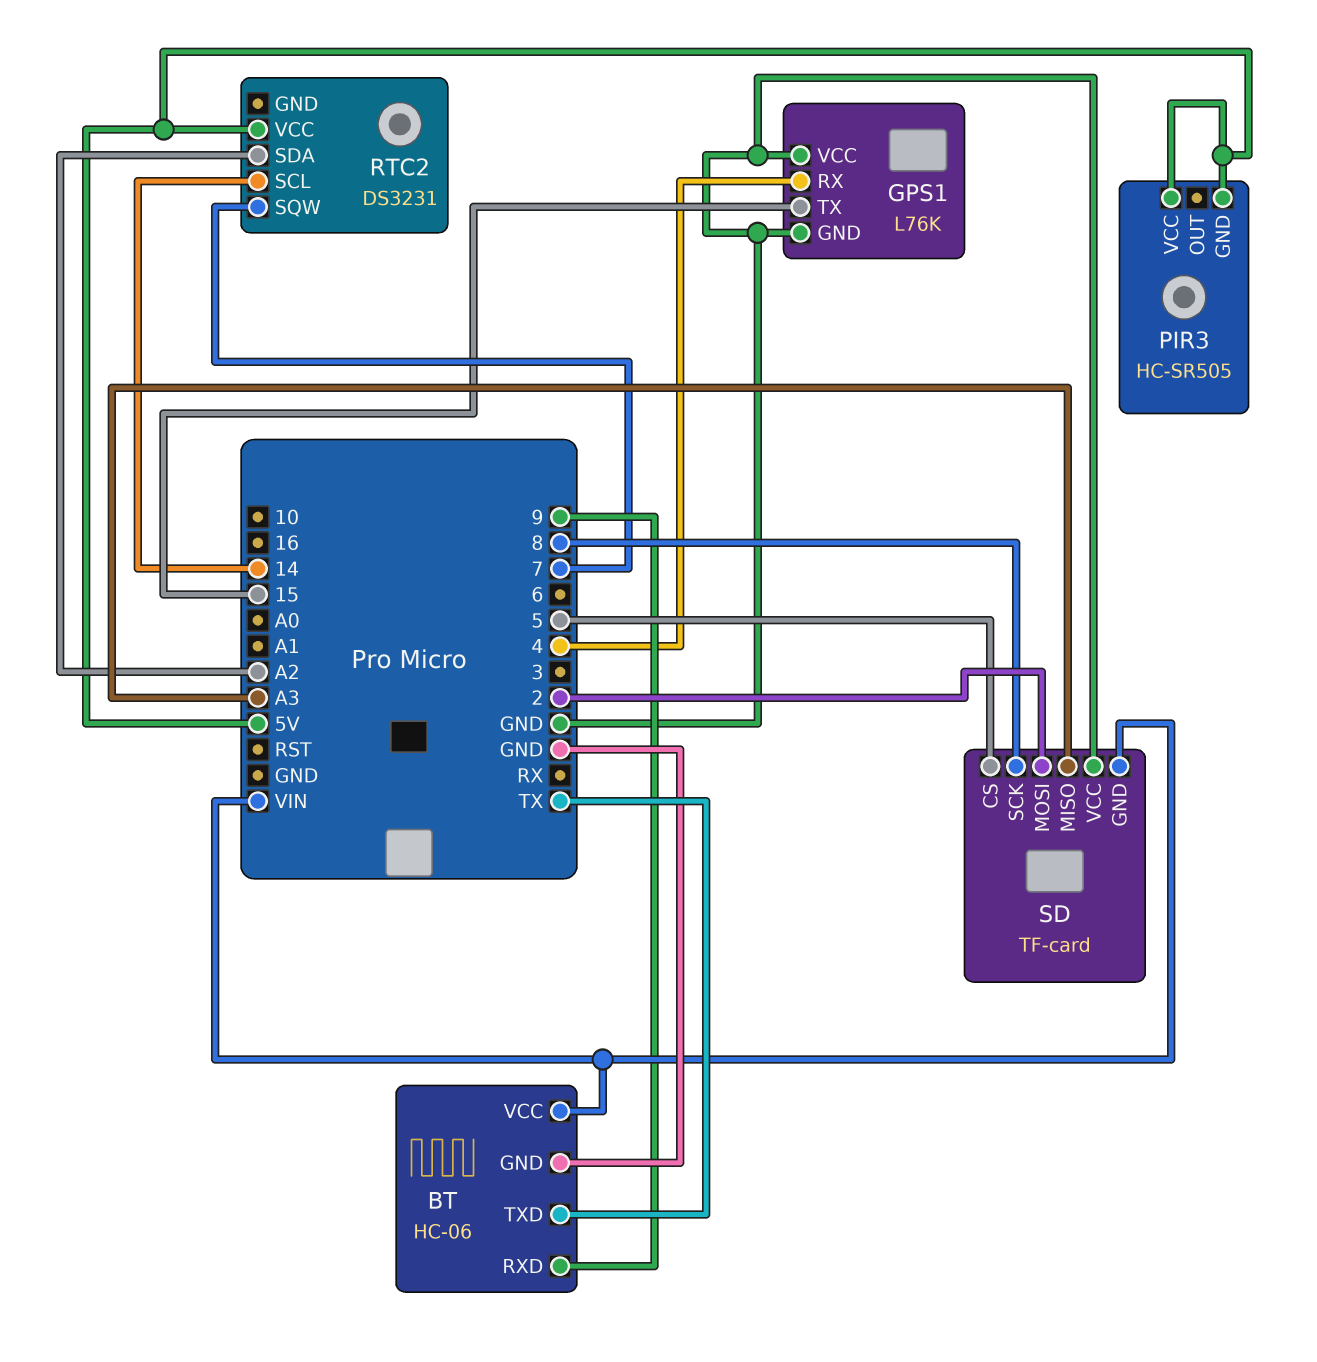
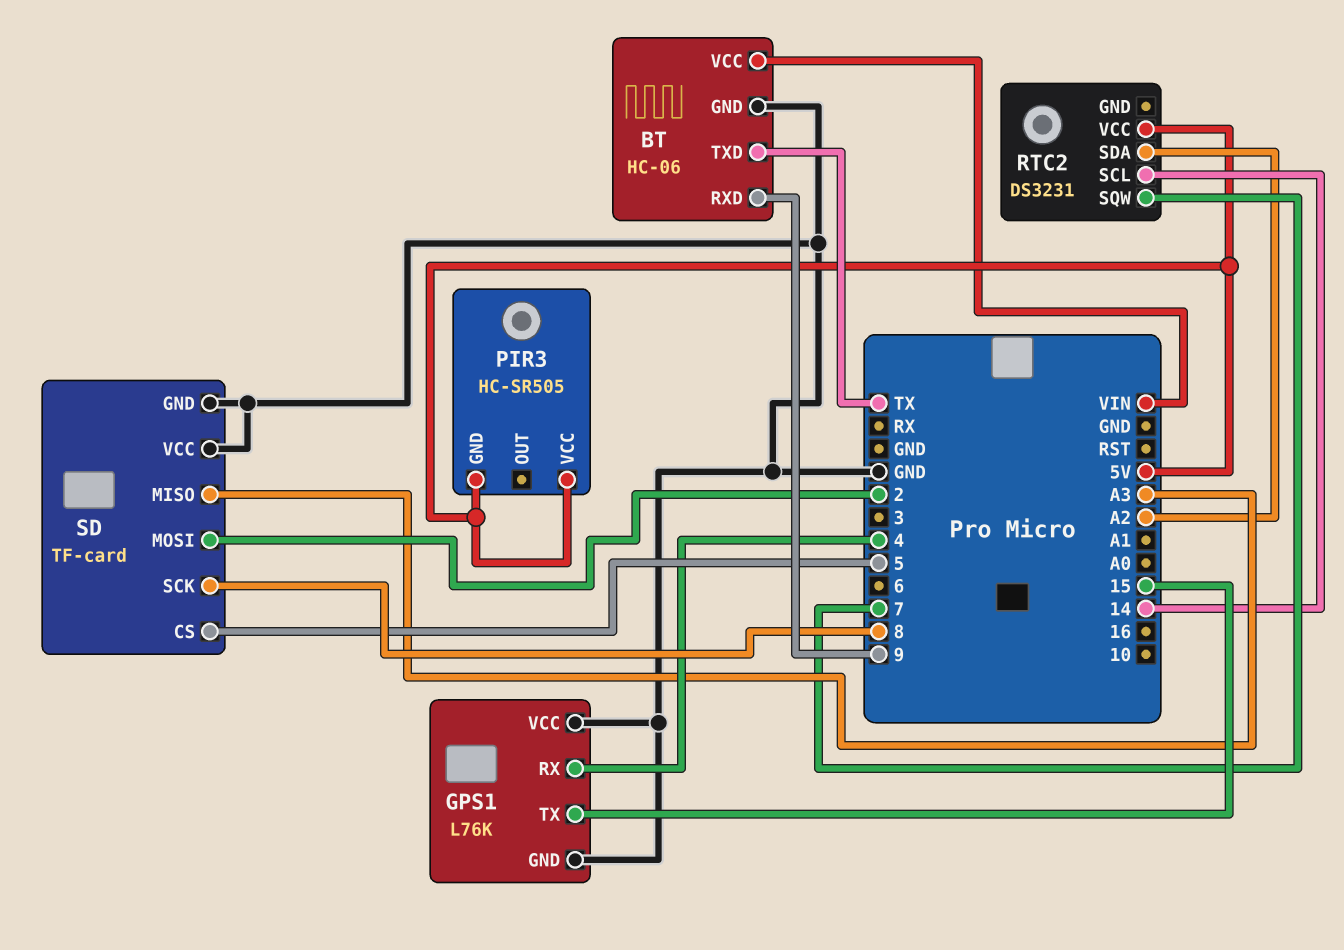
SD pin GND: VIN -> GND

